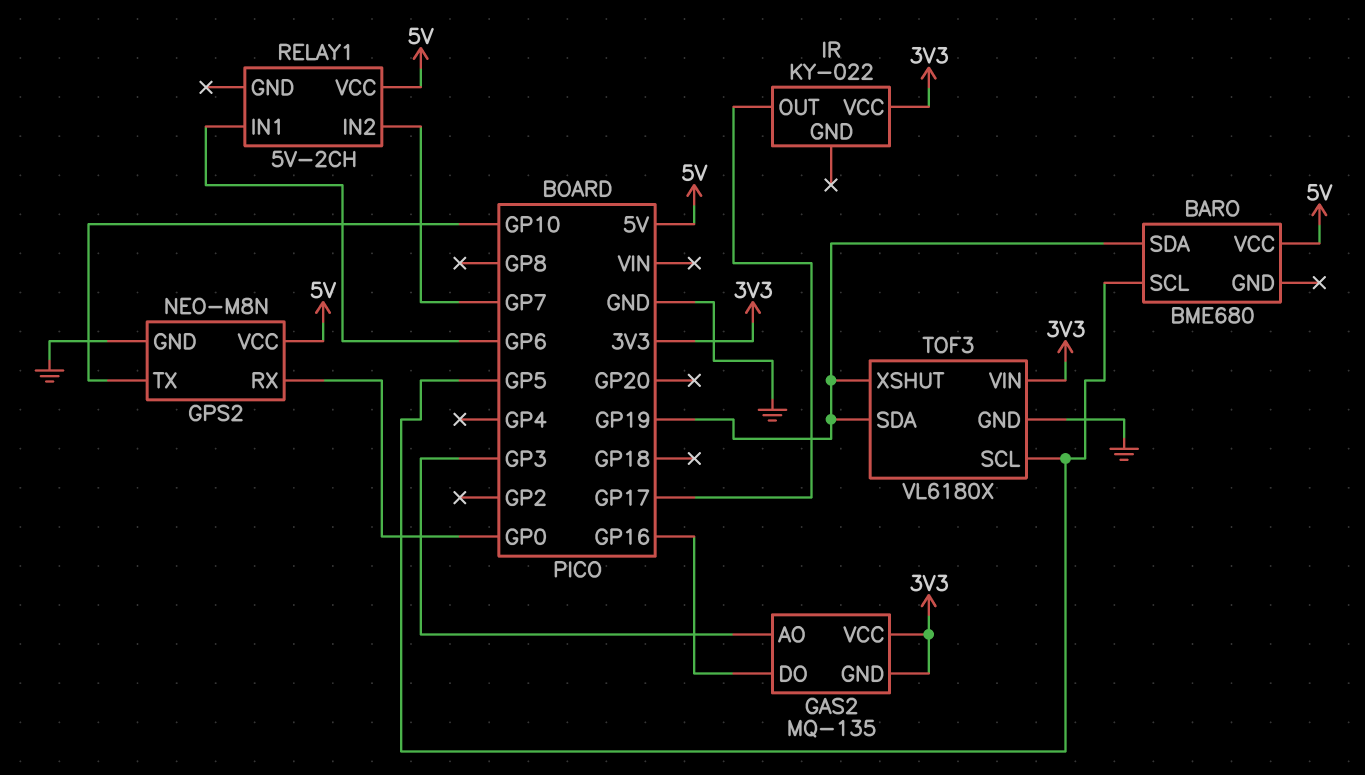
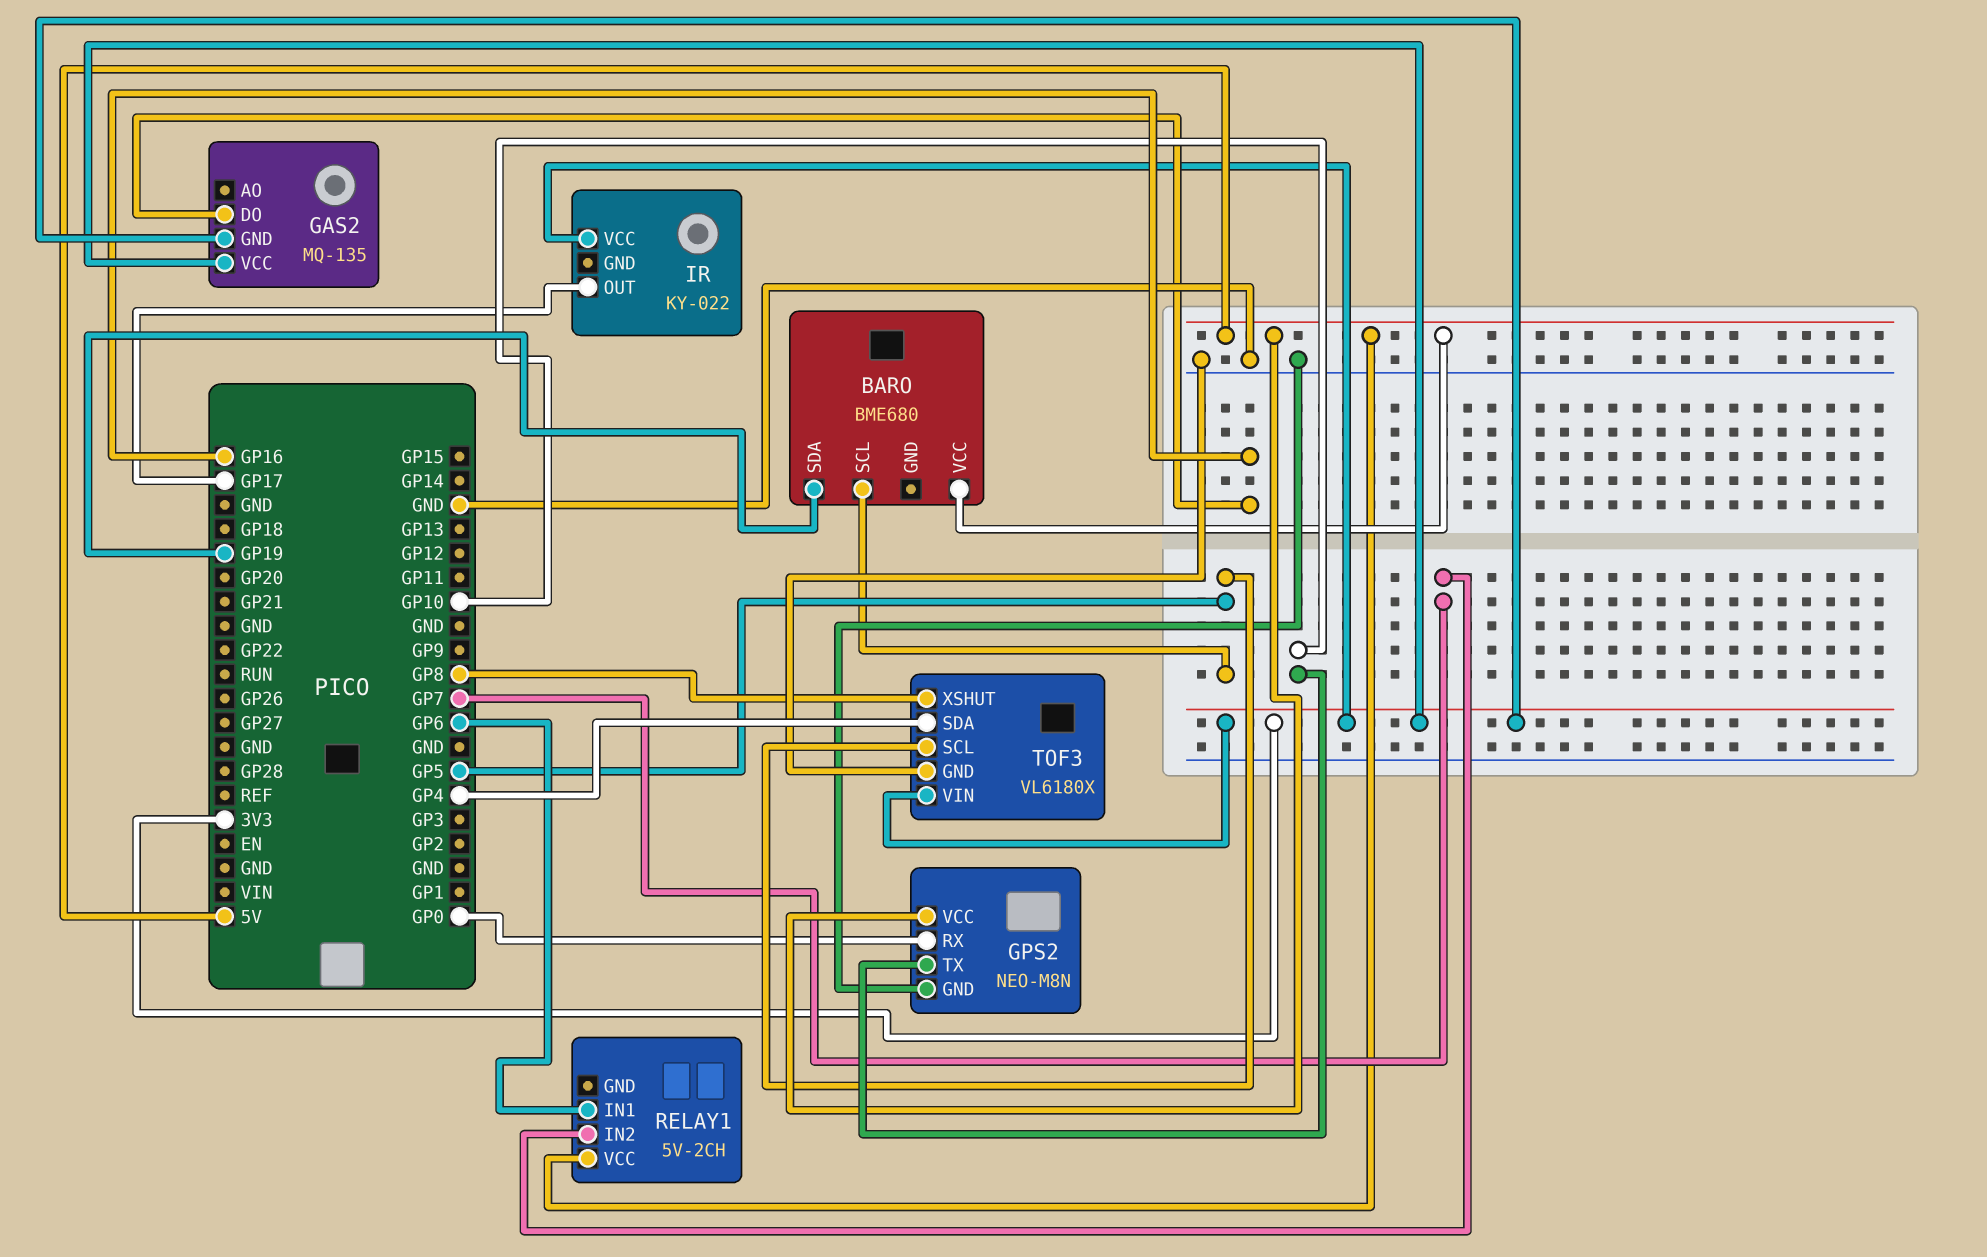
GAS2 pin AO: GP3 -> none
TOF3 pin SDA: GP19 -> GP4
TOF3 pin XSHUT: GP19 -> GP8

